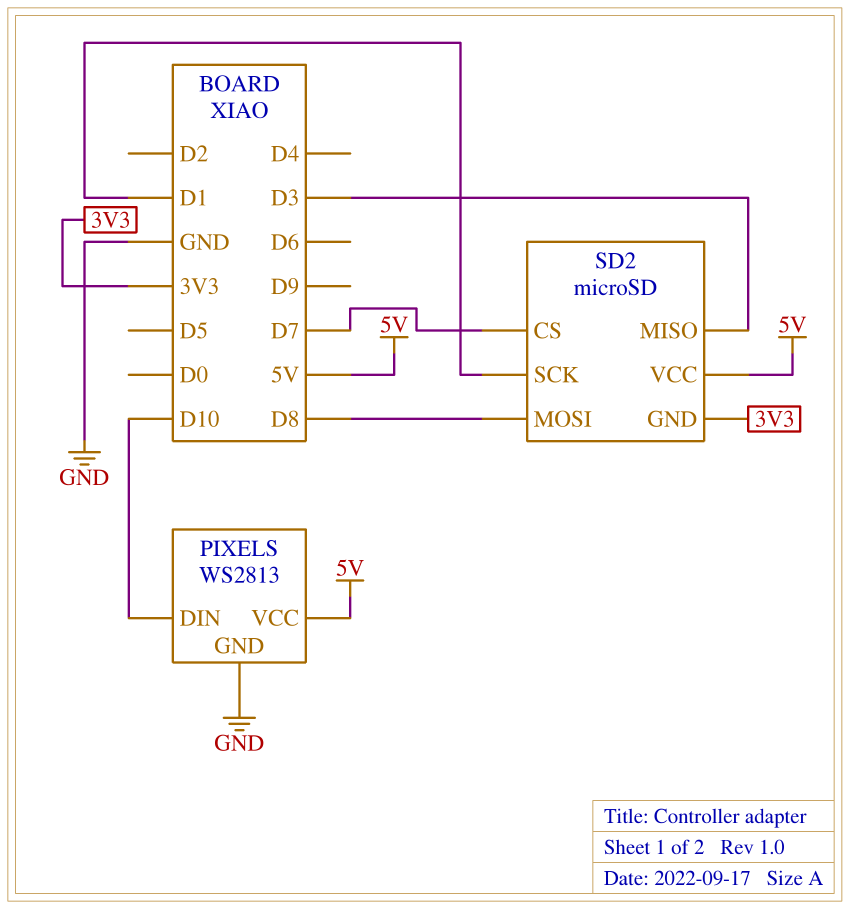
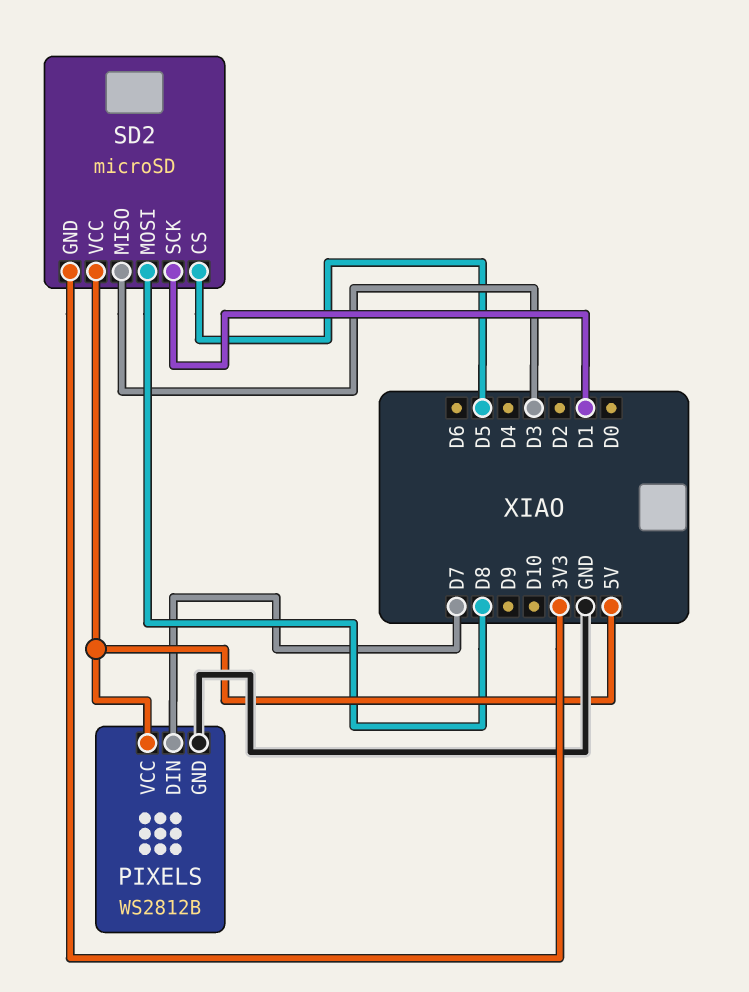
PIXELS: WS2813 -> WS2812B
PIXELS pin DIN: D10 -> D7
SD2 pin CS: D7 -> D5

